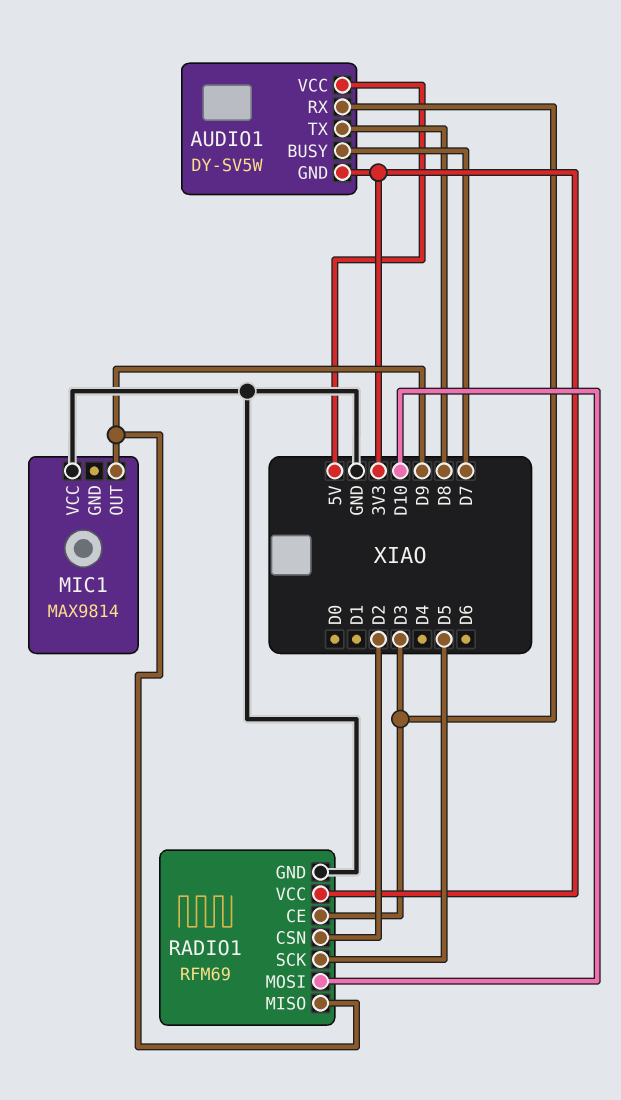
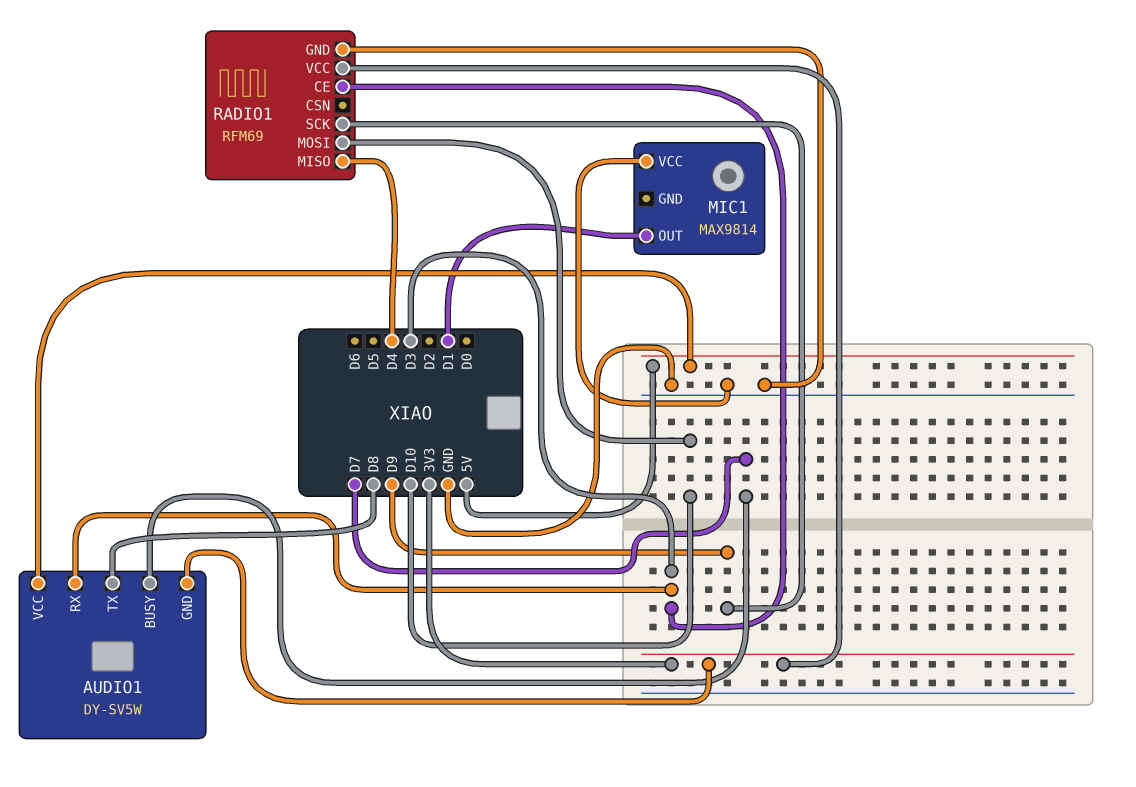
MIC1 pin OUT: D9 -> D1
RADIO1 pin CSN: D2 -> none
RADIO1 pin MISO: D9 -> D4
RADIO1 pin SCK: D5 -> D9

